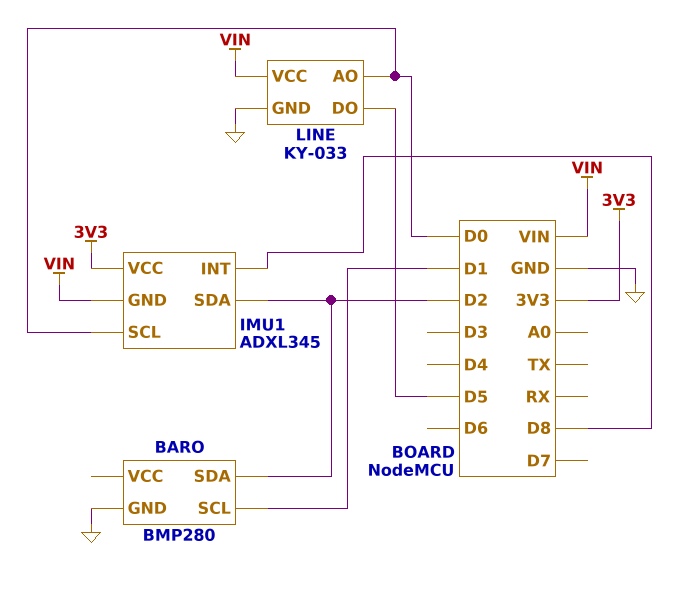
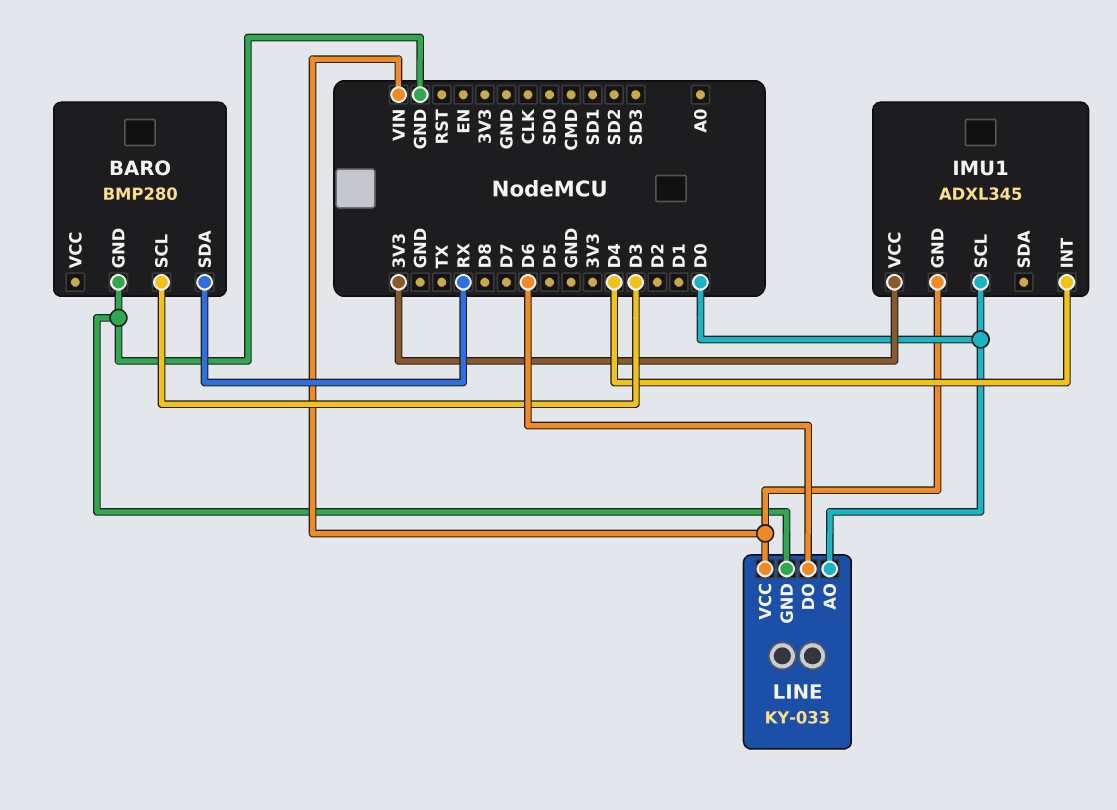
BARO pin SCL: D1 -> D3
BARO pin SDA: D2 -> RX
IMU1 pin INT: D8 -> D4
IMU1 pin SDA: D2 -> none
LINE pin DO: D5 -> D6

